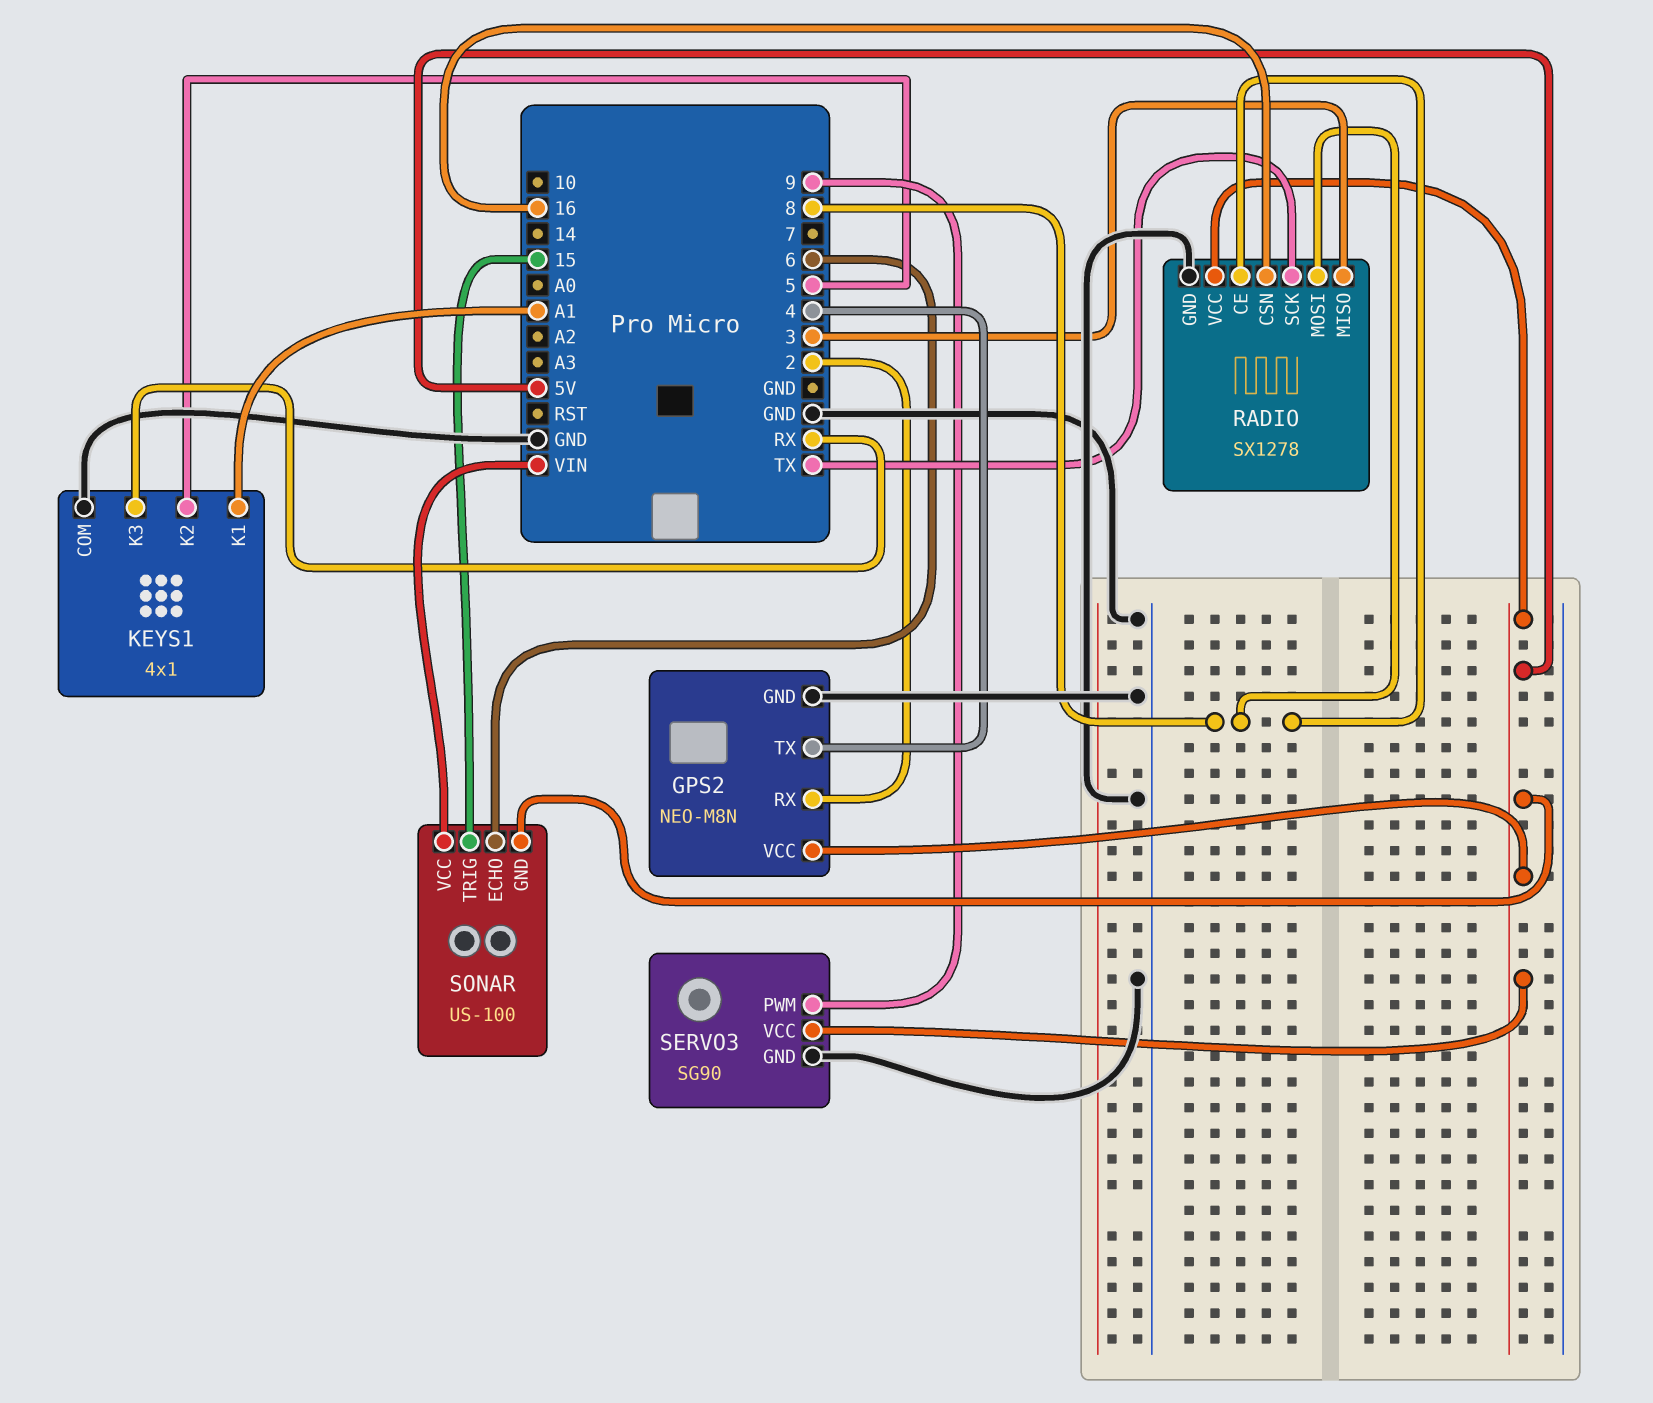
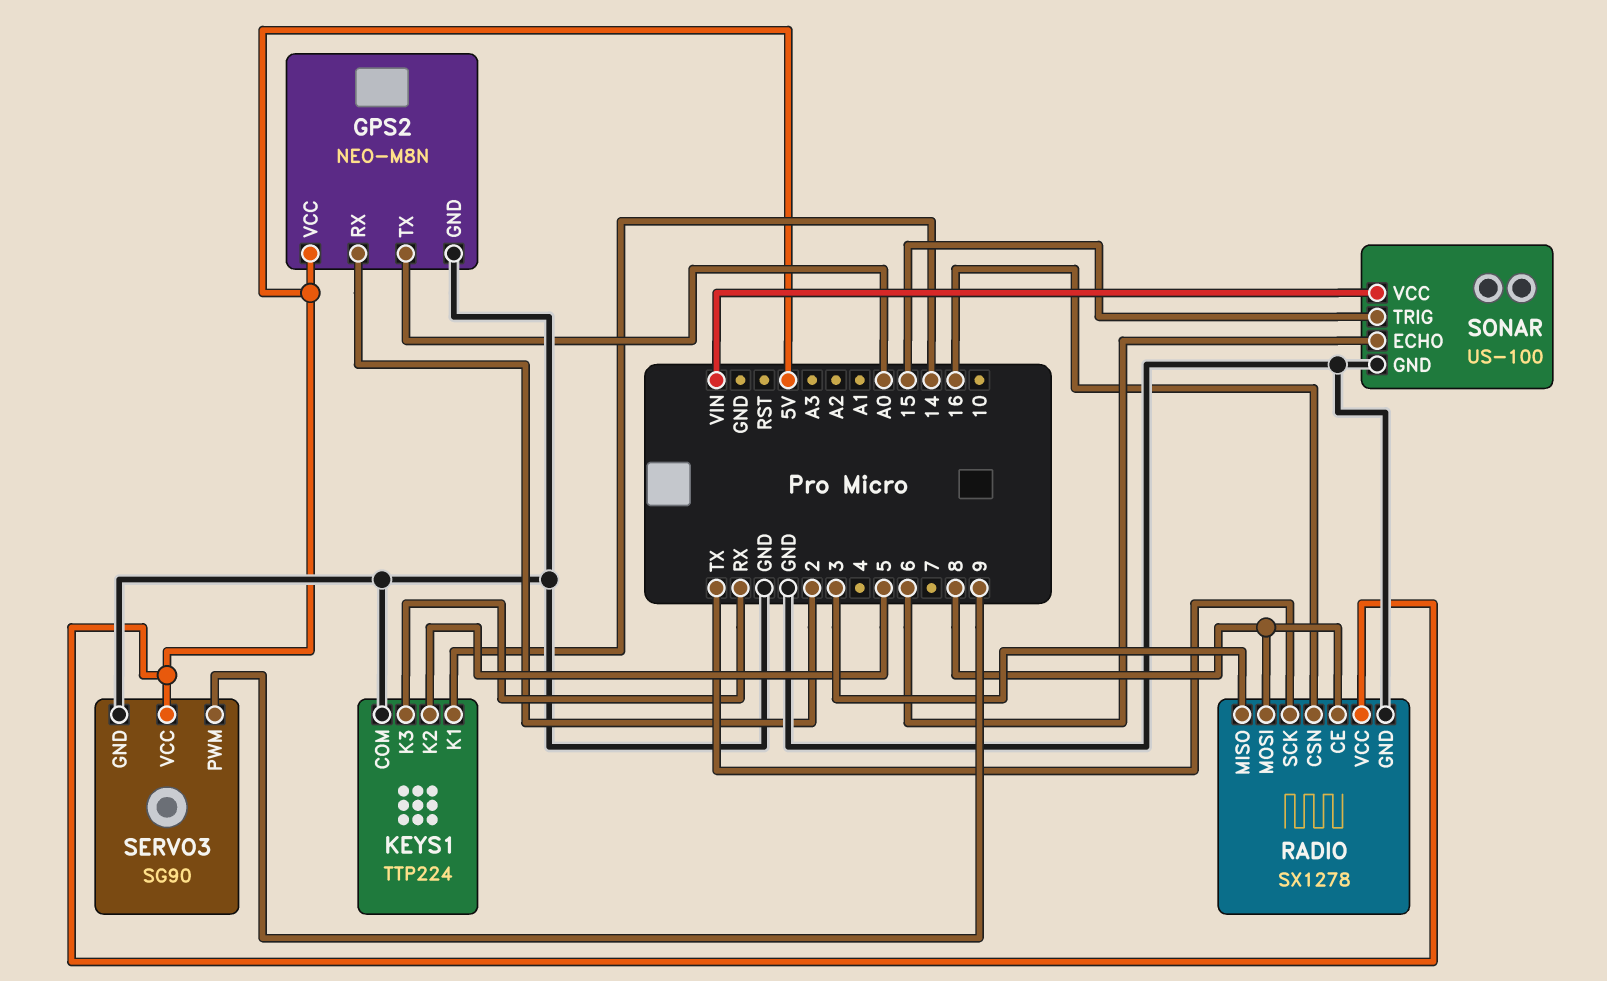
GPS2 pin TX: 4 -> A0
KEYS1: 4x1 -> TTP224
KEYS1 pin K1: A1 -> 14
SONAR pin GND: 5V -> GND

